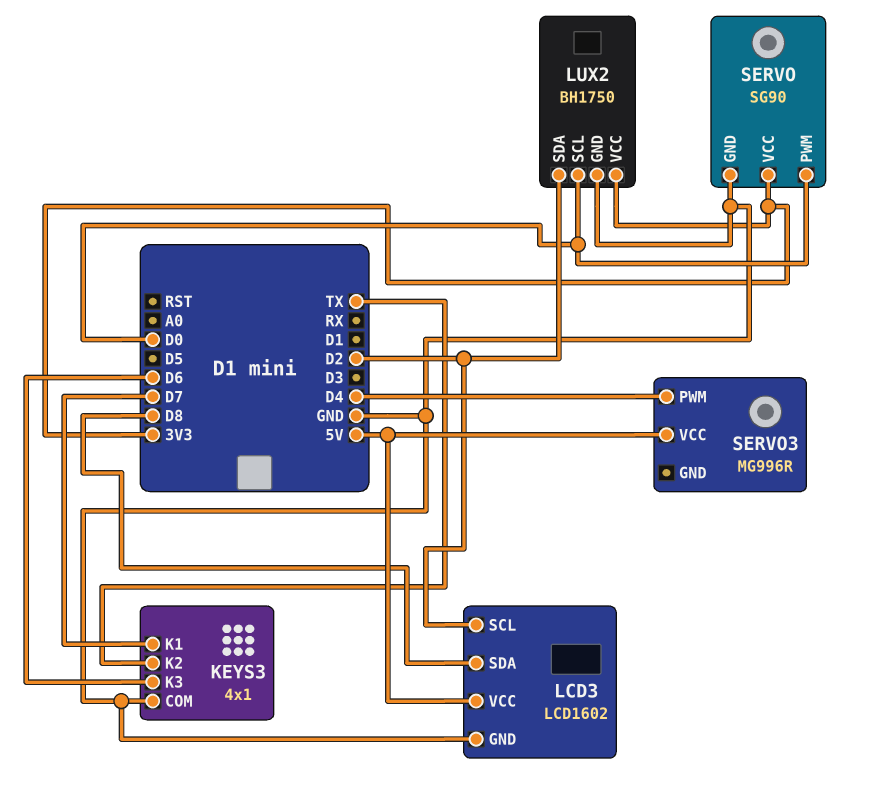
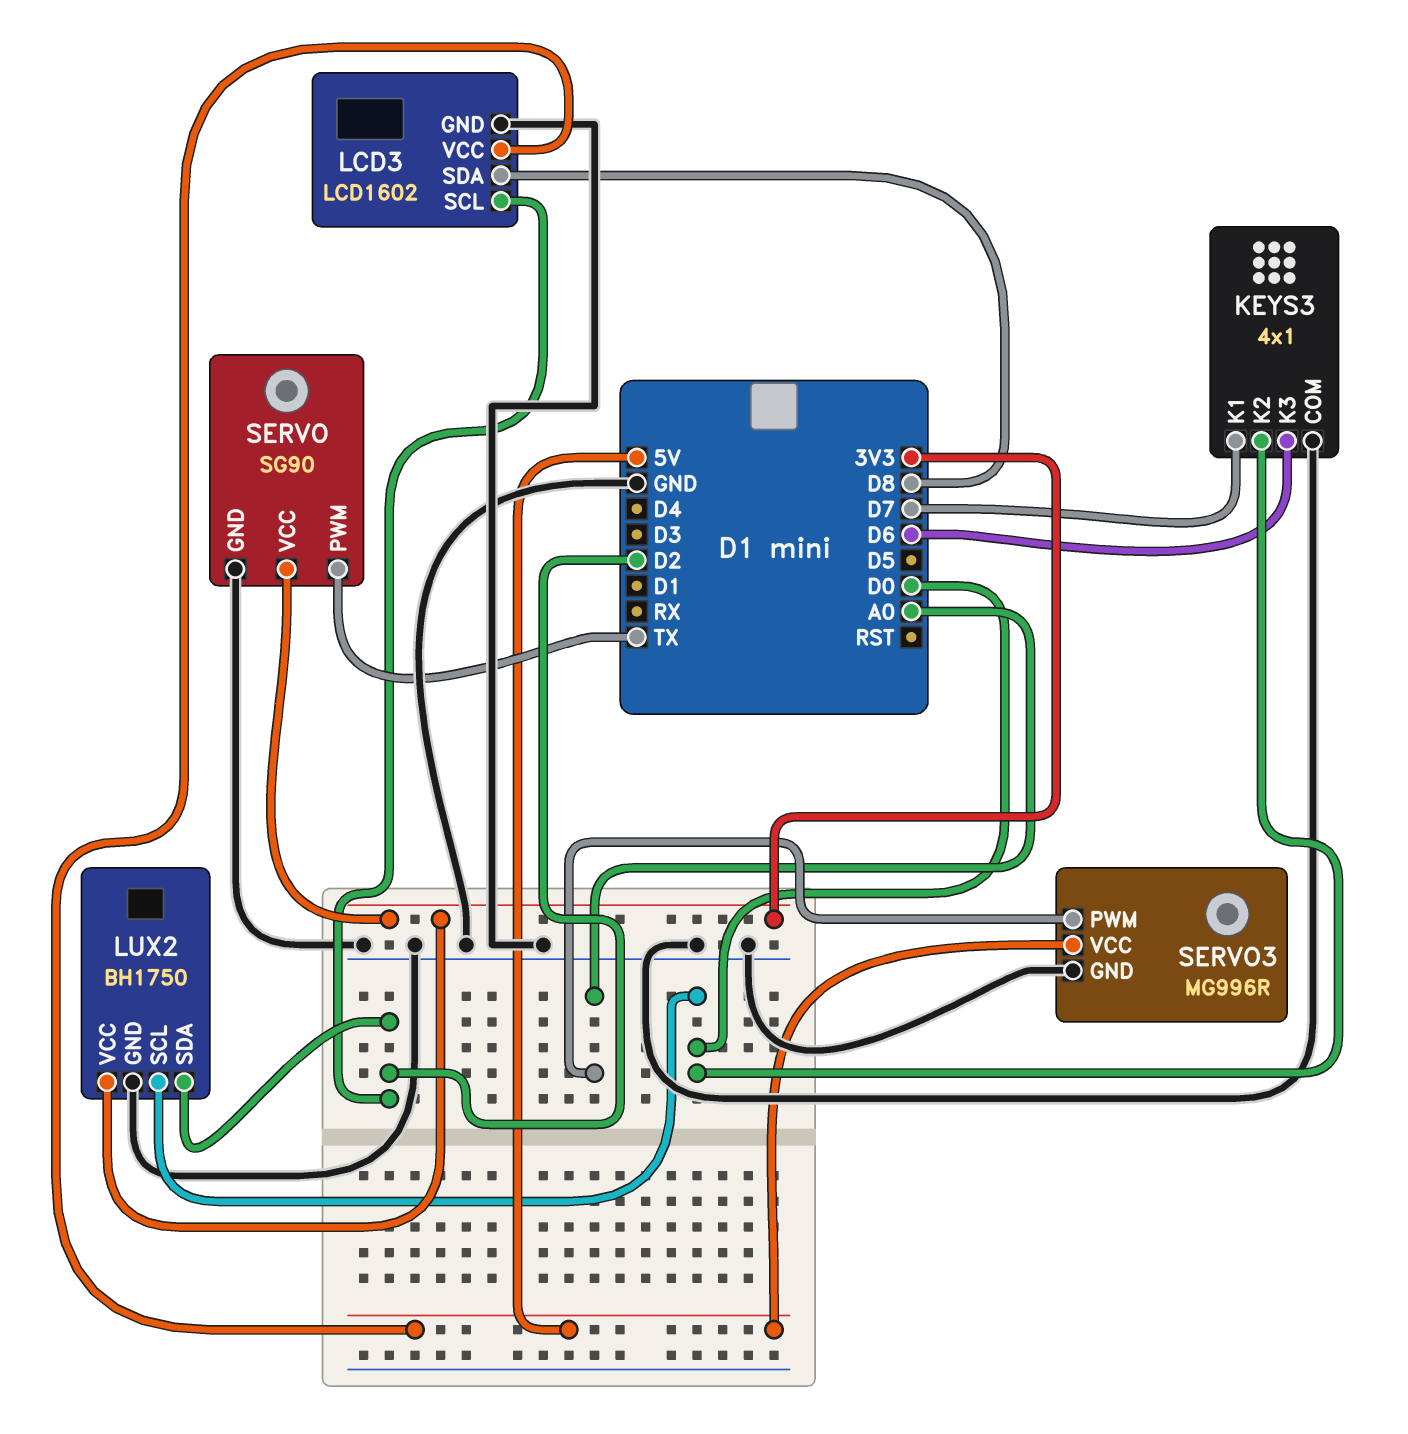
KEYS3 pin K2: TX -> D0
SERVO pin PWM: D0 -> TX
SERVO3 pin GND: none -> GND
SERVO3 pin PWM: D4 -> A0

